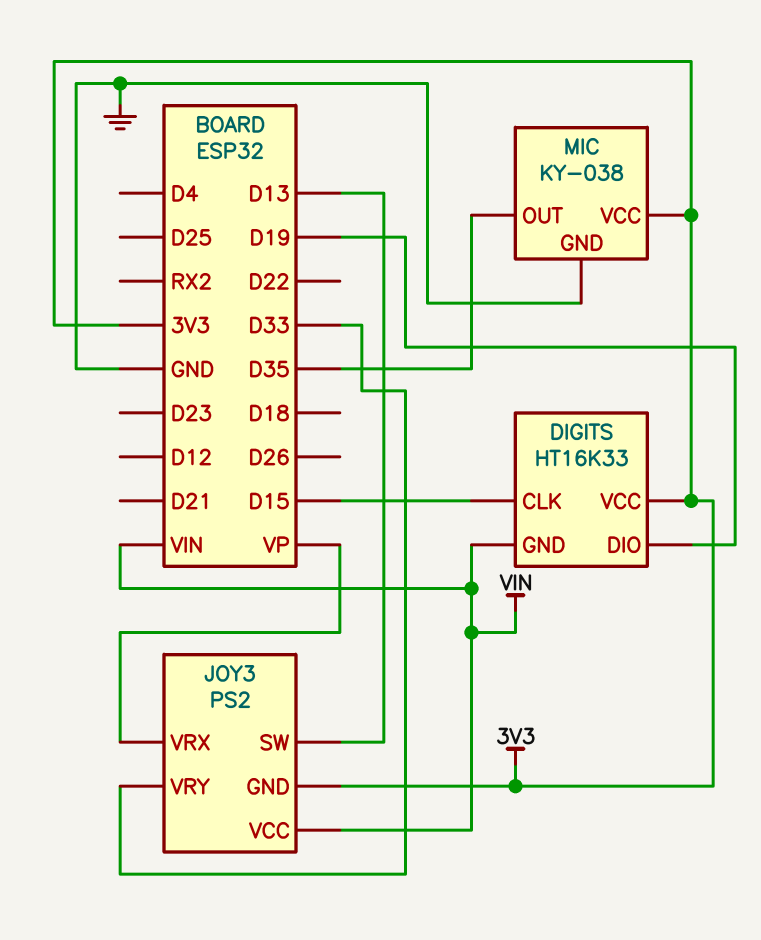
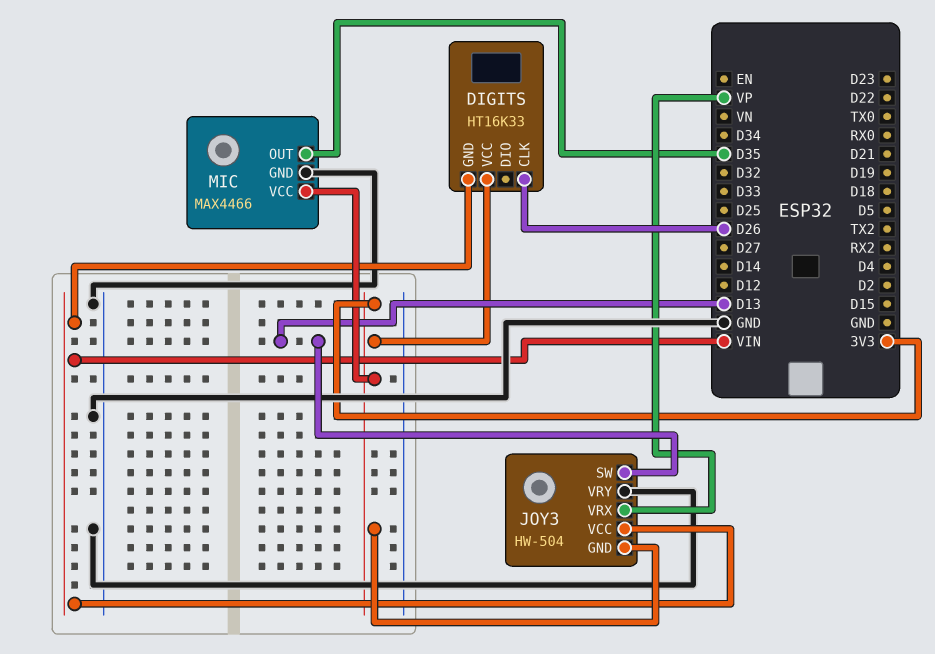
DIGITS pin CLK: D15 -> D26
DIGITS pin DIO: D19 -> none
JOY3: PS2 -> HW-504
JOY3 pin VRY: D33 -> GND
MIC: KY-038 -> MAX4466

